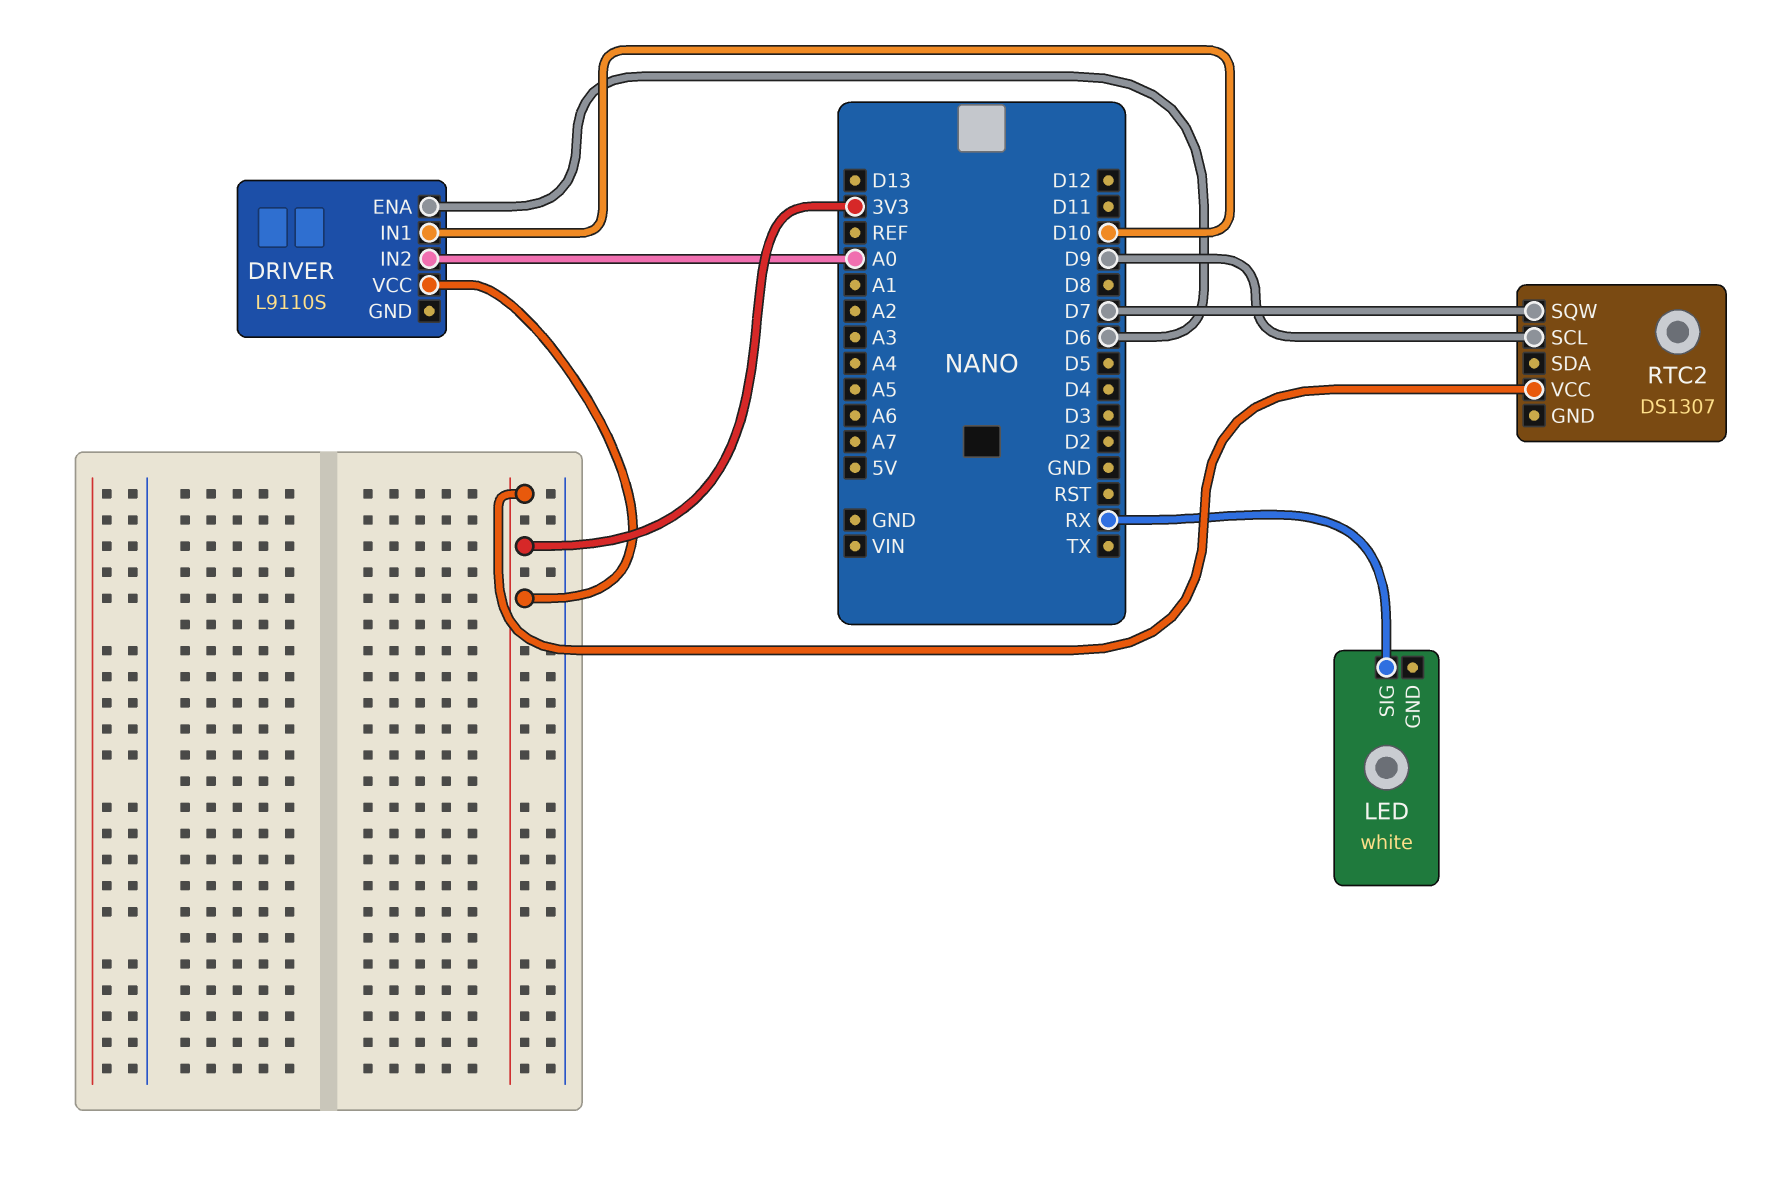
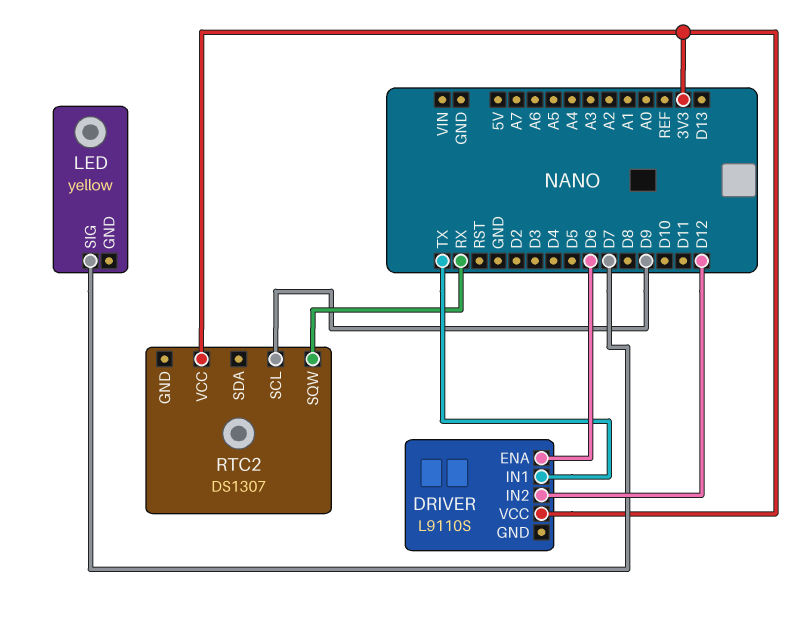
DRIVER pin IN1: D10 -> TX
DRIVER pin IN2: A0 -> D12
LED: white -> yellow
LED pin SIG: RX -> D7
RTC2 pin SQW: D7 -> RX

